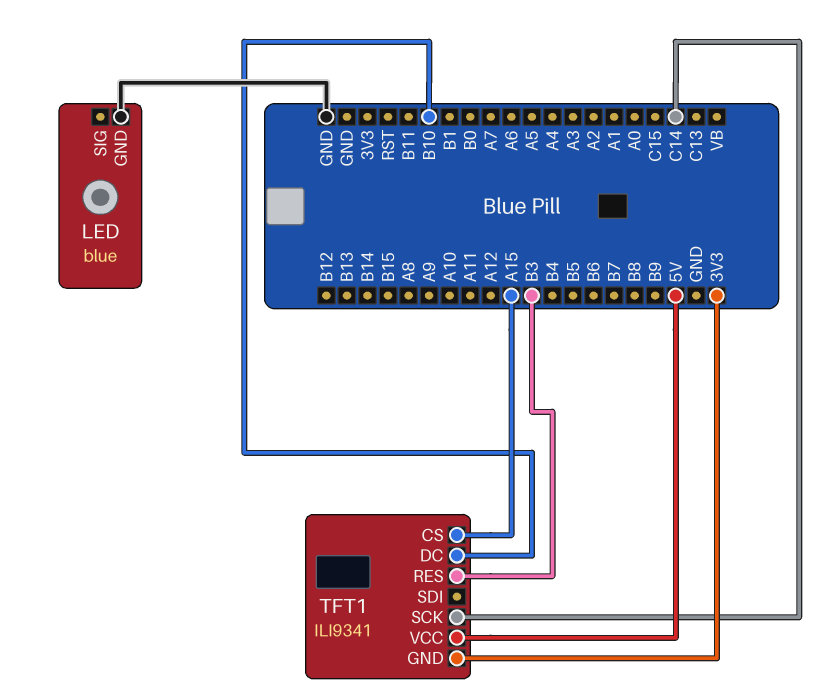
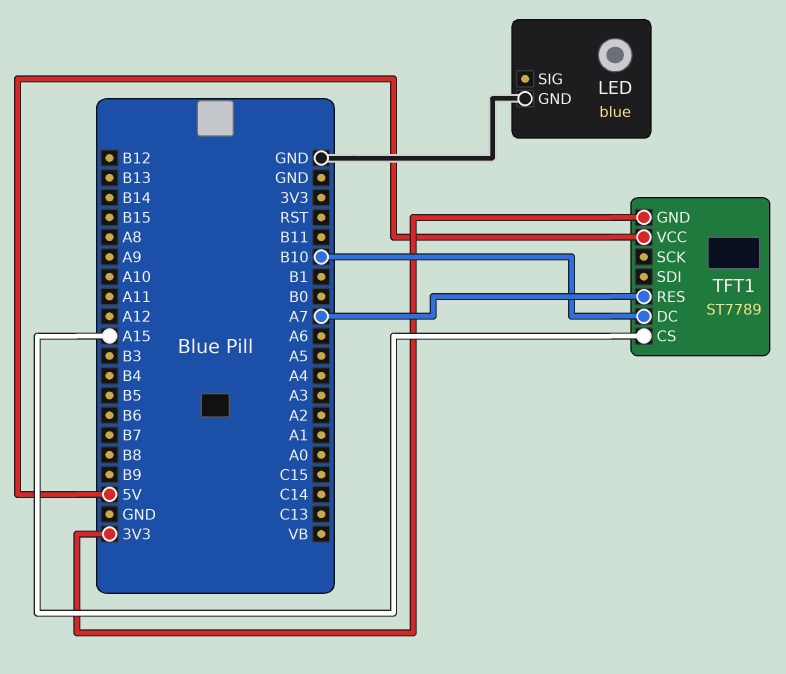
TFT1: ILI9341 -> ST7789
TFT1 pin RES: B3 -> A7
TFT1 pin SCK: C14 -> none

